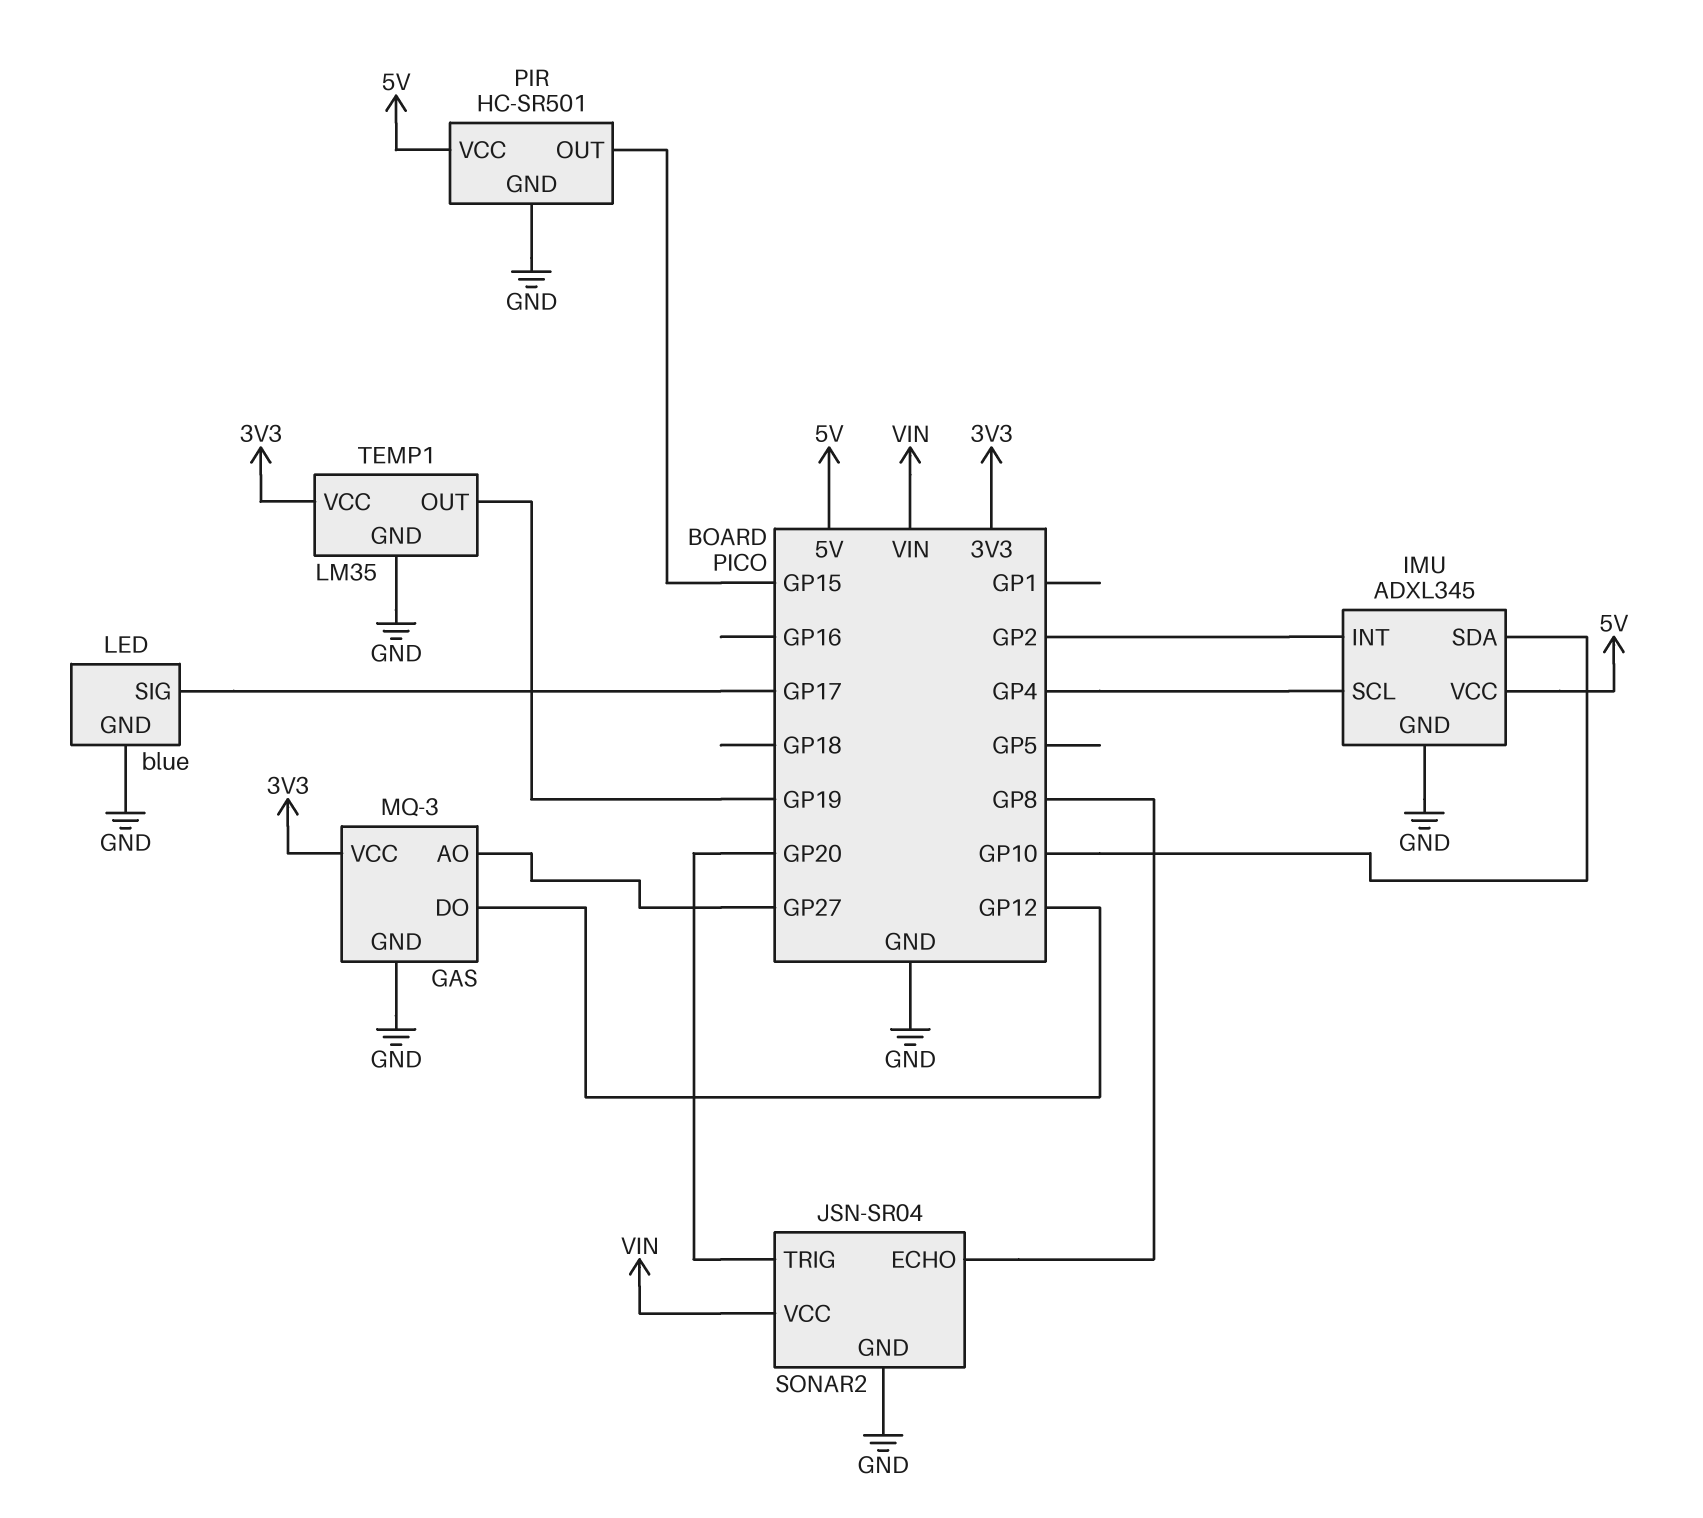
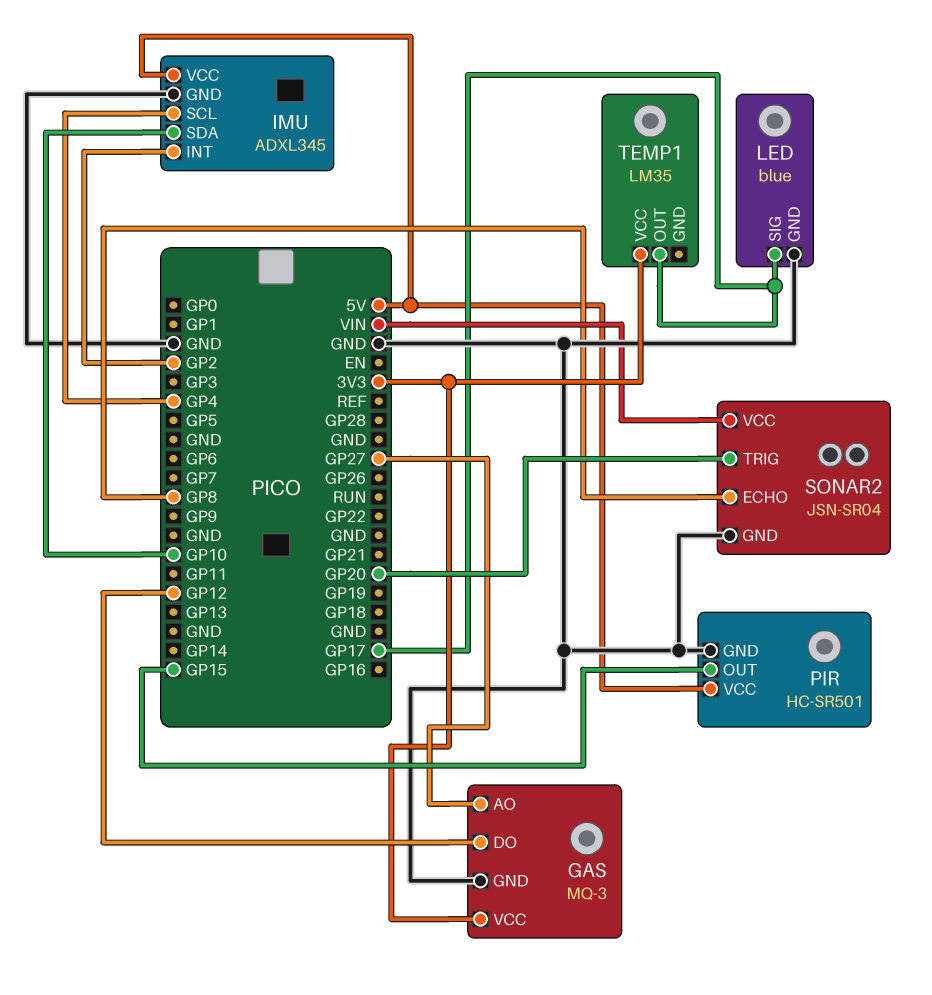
TEMP1 pin GND: GND -> none
TEMP1 pin OUT: GP19 -> GP17

